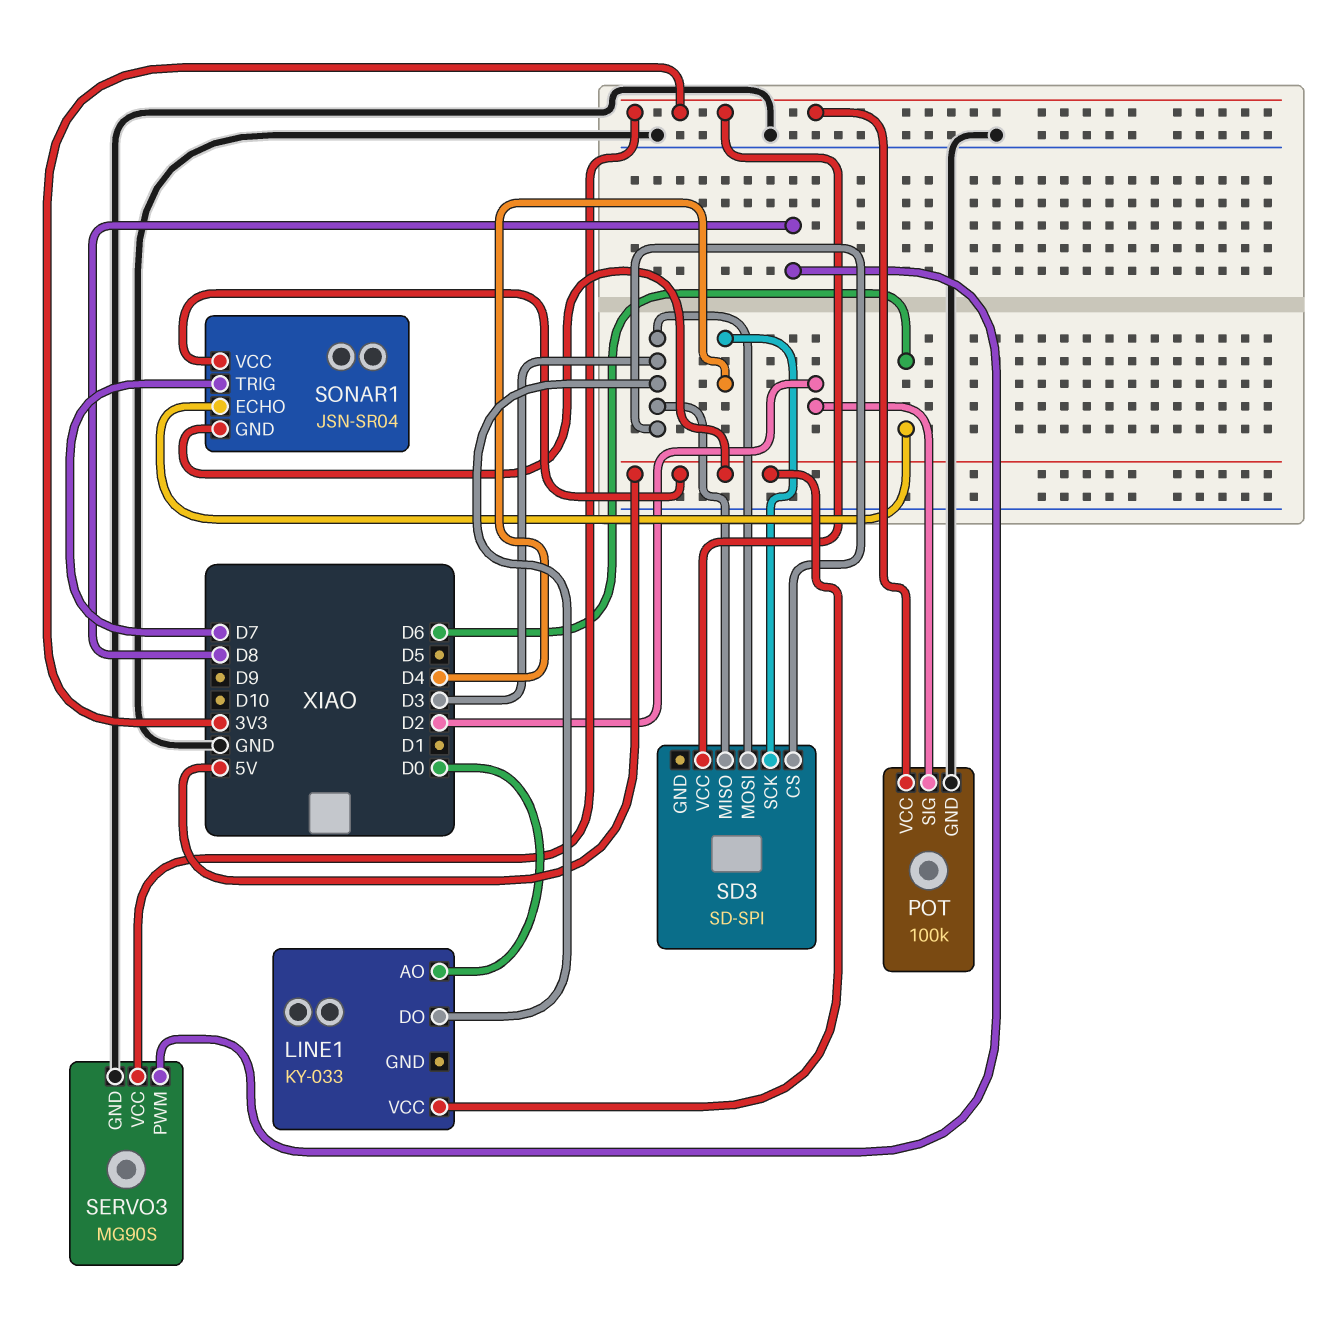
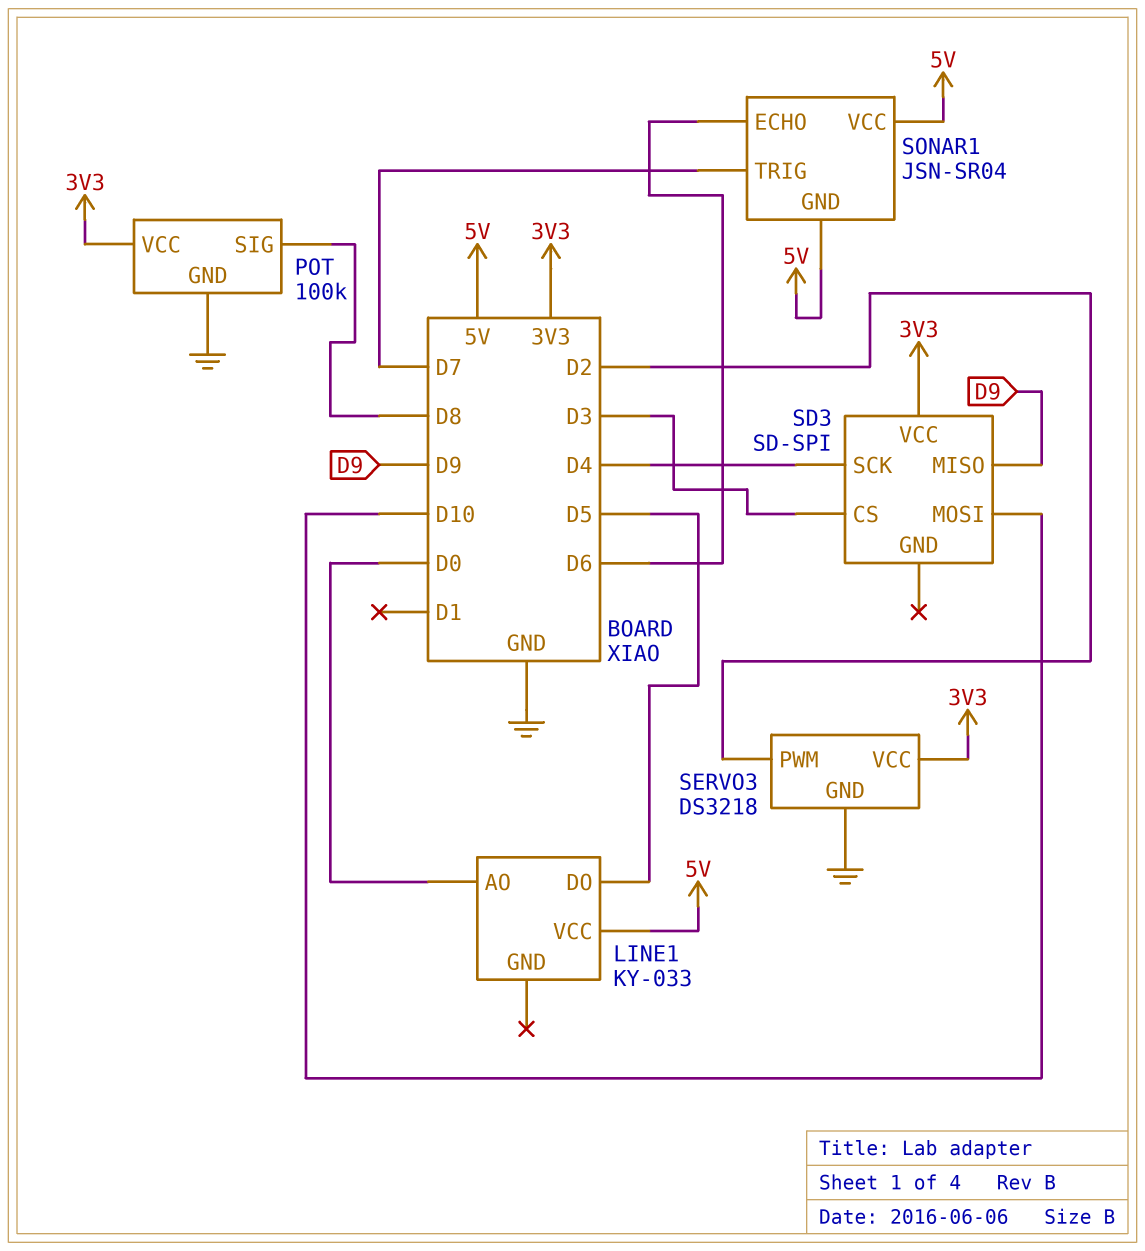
LINE1 pin DO: D3 -> D5
POT pin SIG: D2 -> D8
SD3 pin MISO: D3 -> D9
SD3 pin MOSI: D3 -> D10
SERVO3: MG90S -> DS3218
SERVO3 pin PWM: D8 -> D2

